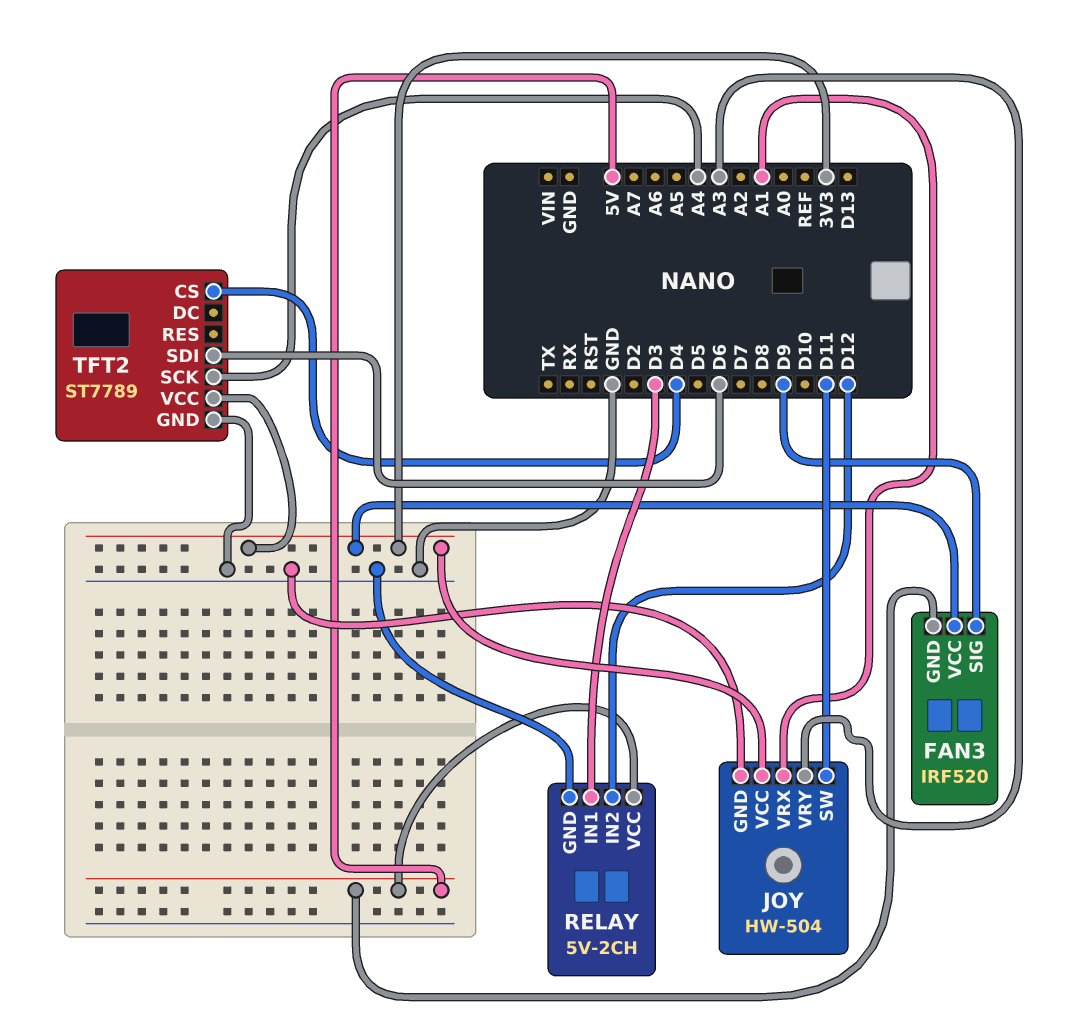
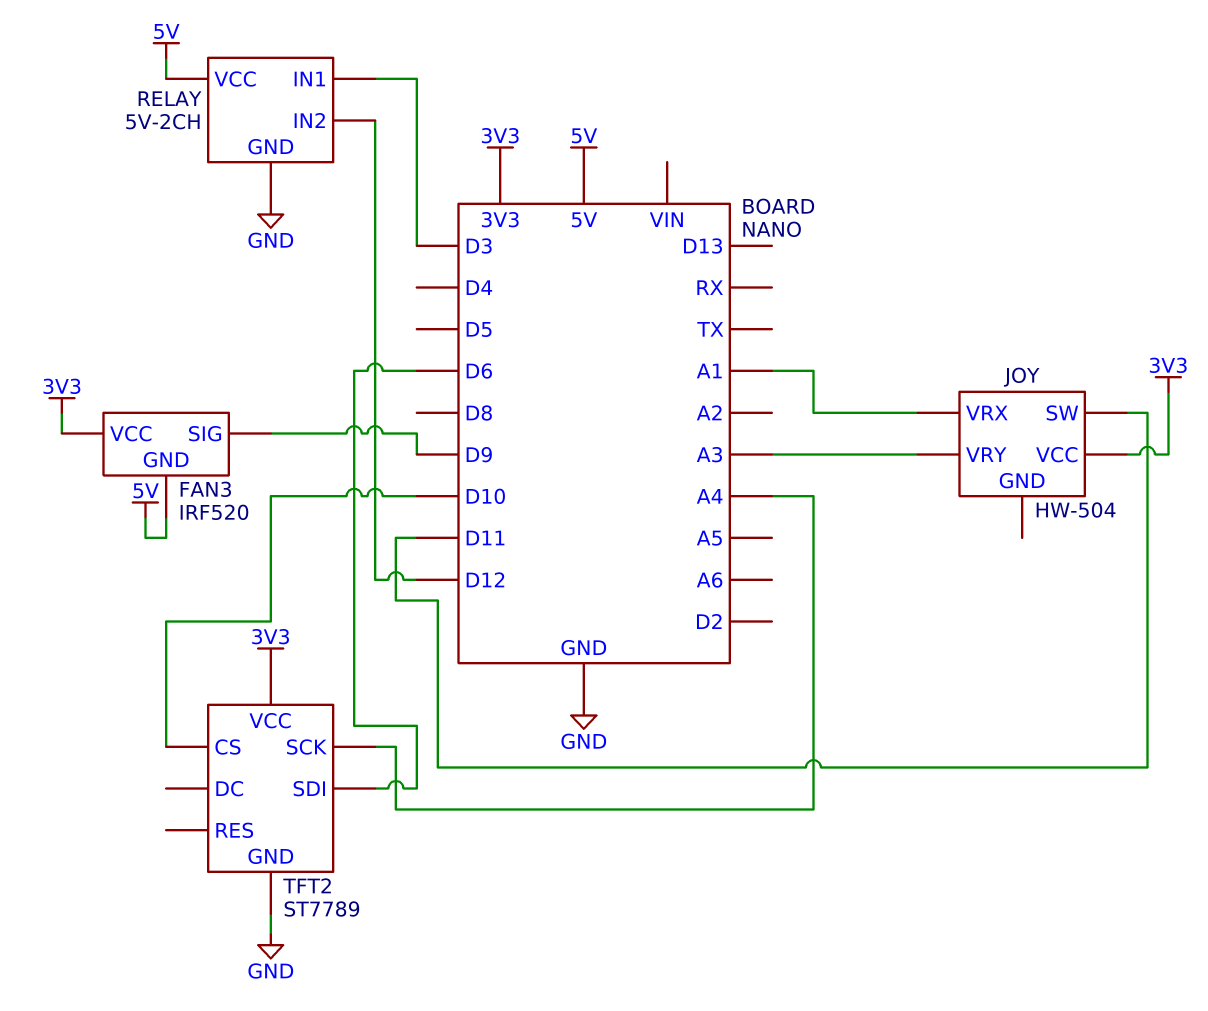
JOY pin GND: GND -> none
TFT2 pin CS: D4 -> D10

